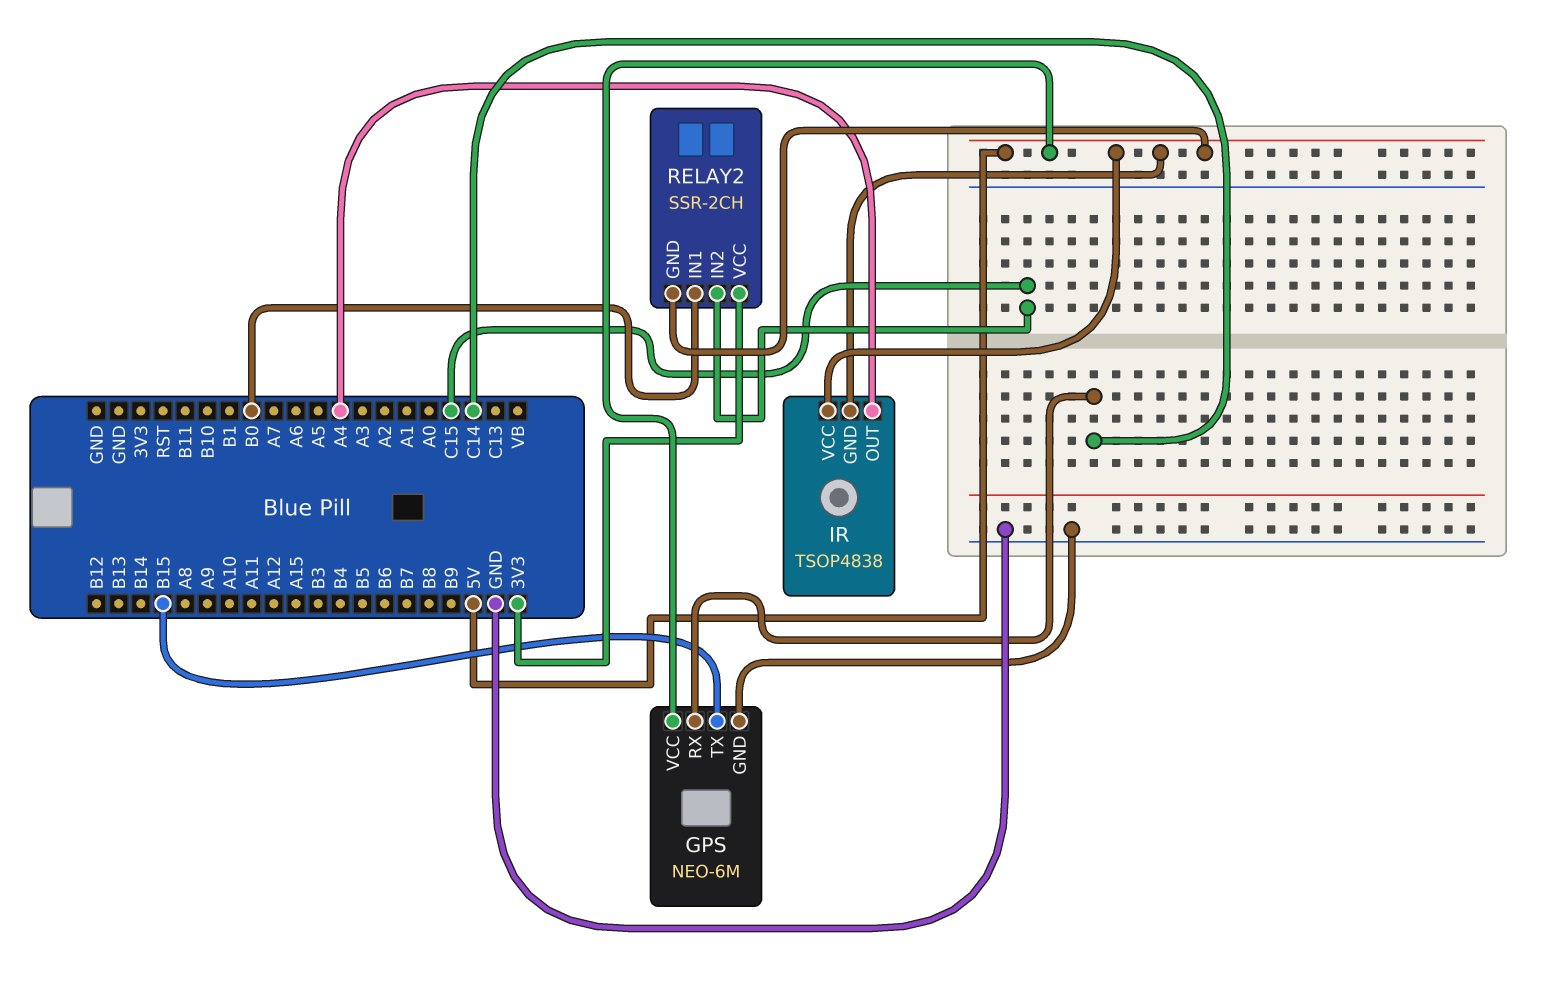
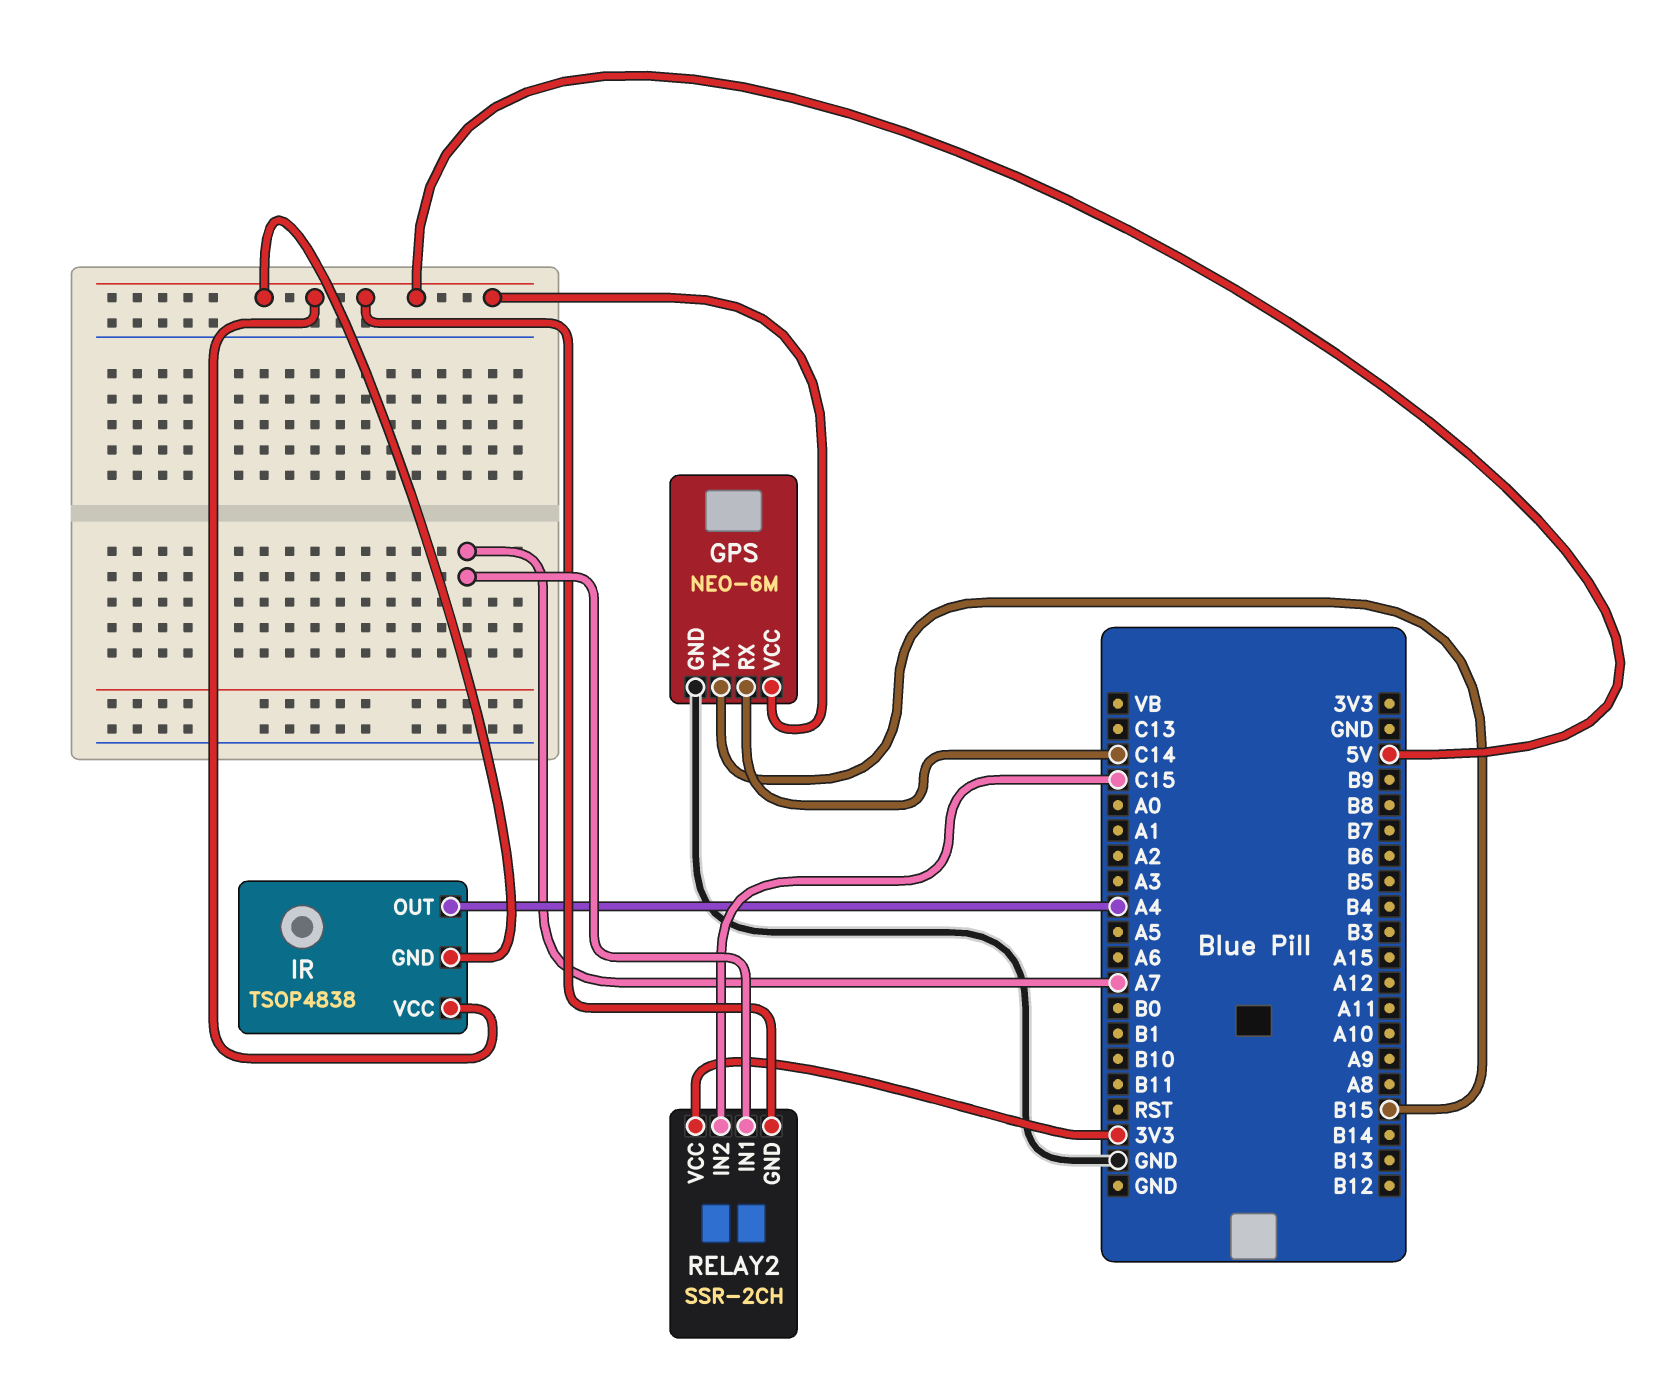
RELAY2 pin IN1: B0 -> A7

